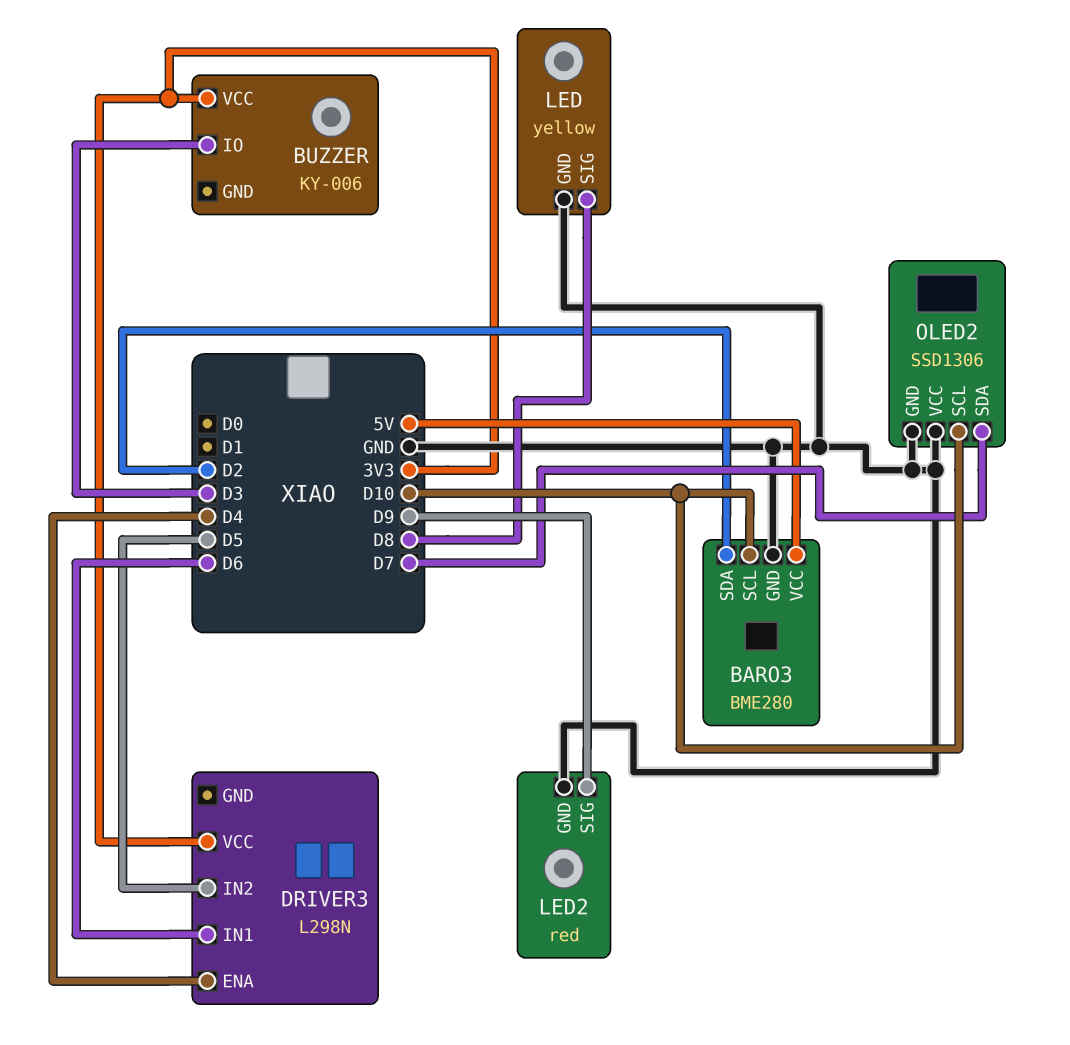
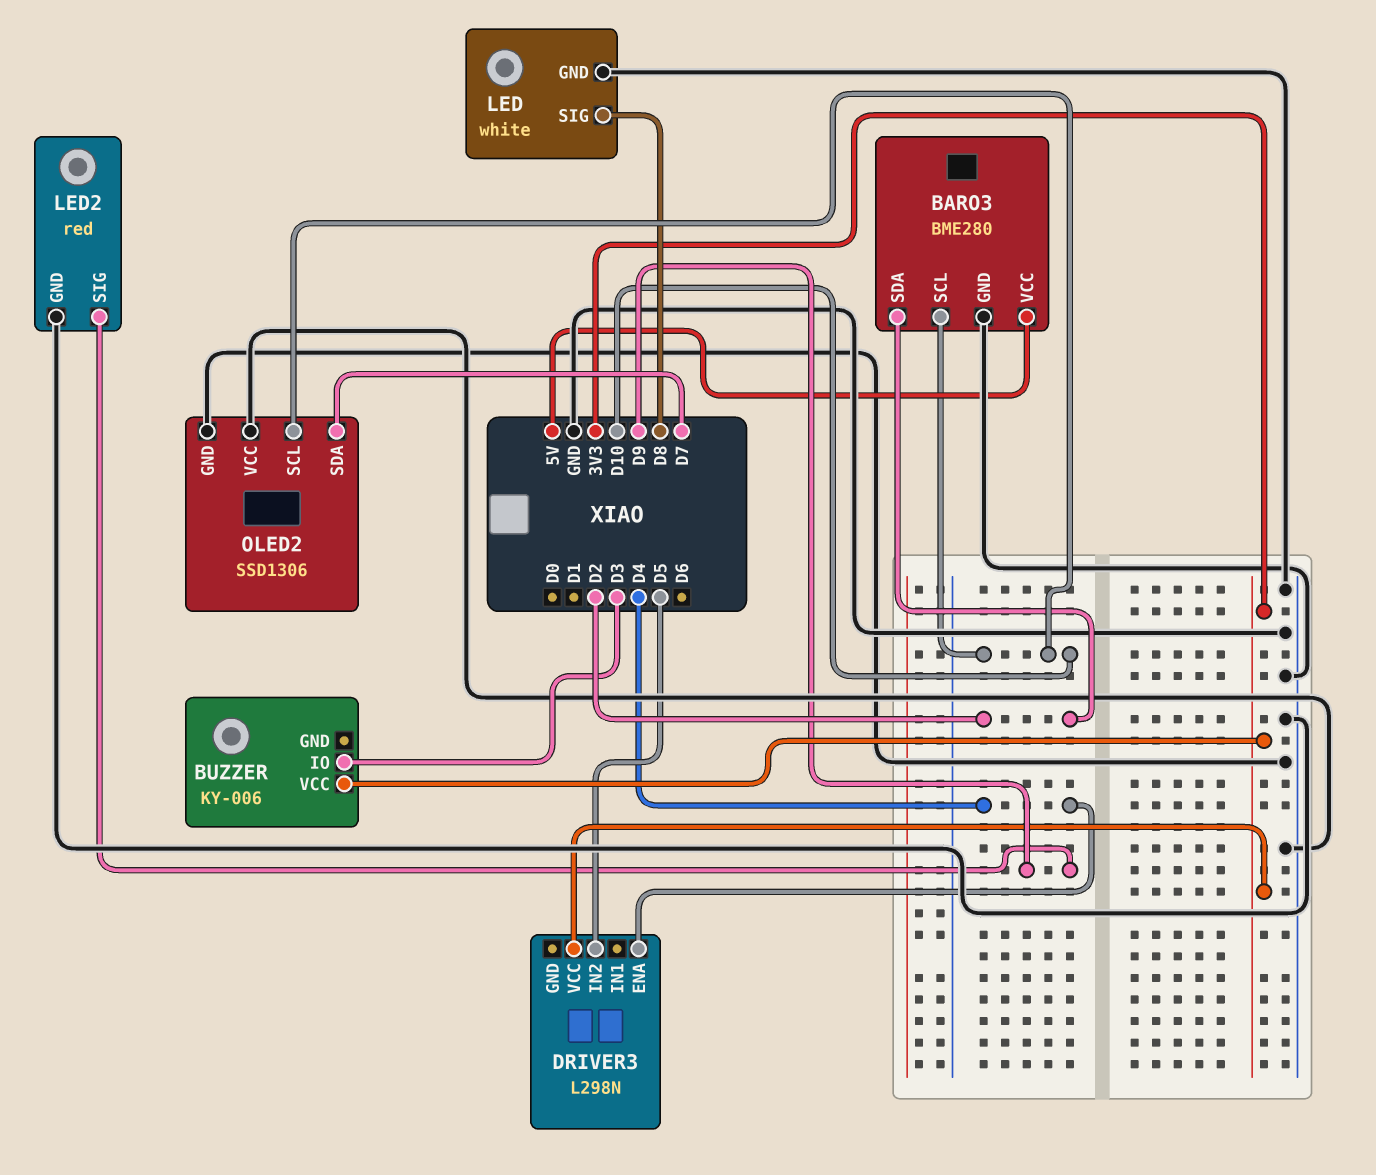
DRIVER3 pin IN1: D6 -> none
LED: yellow -> white

